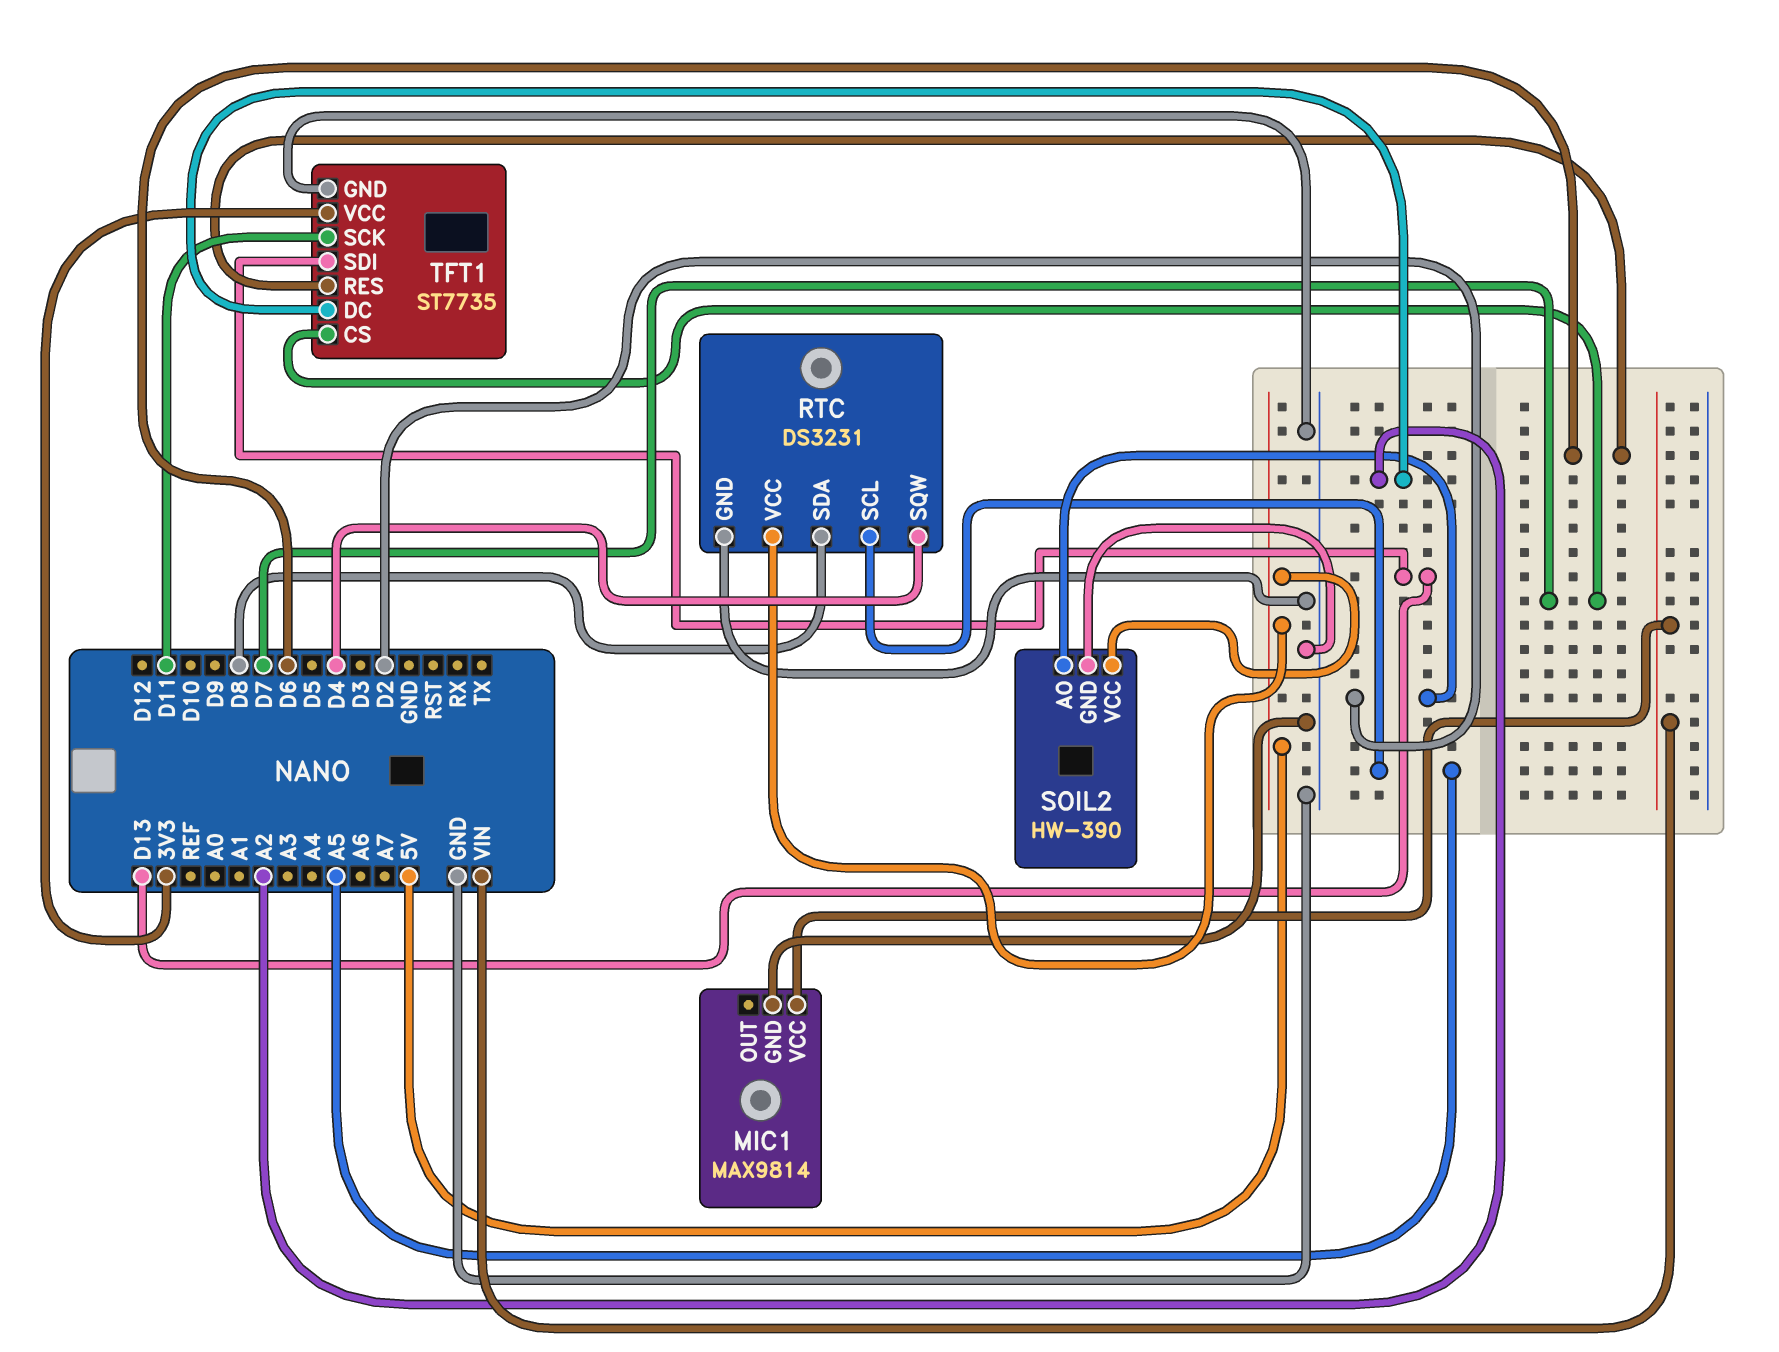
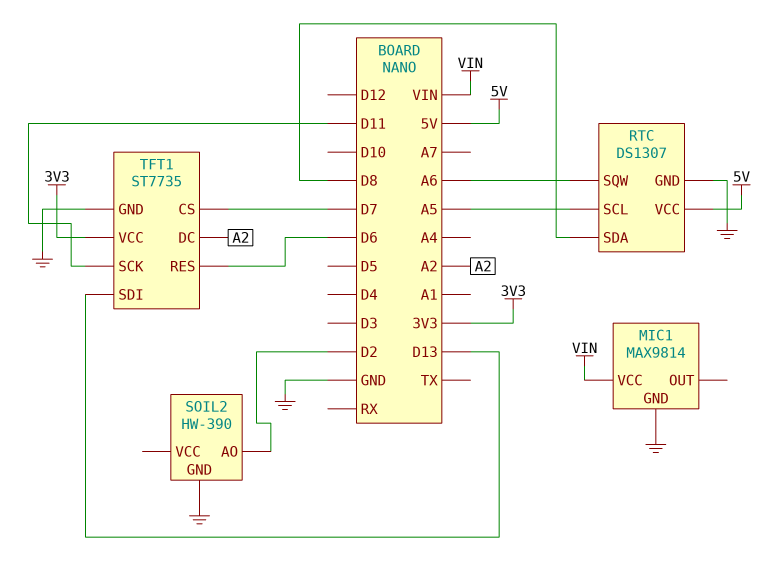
RTC: DS3231 -> DS1307
RTC pin SQW: D4 -> A6
SOIL2 pin VCC: 5V -> none

